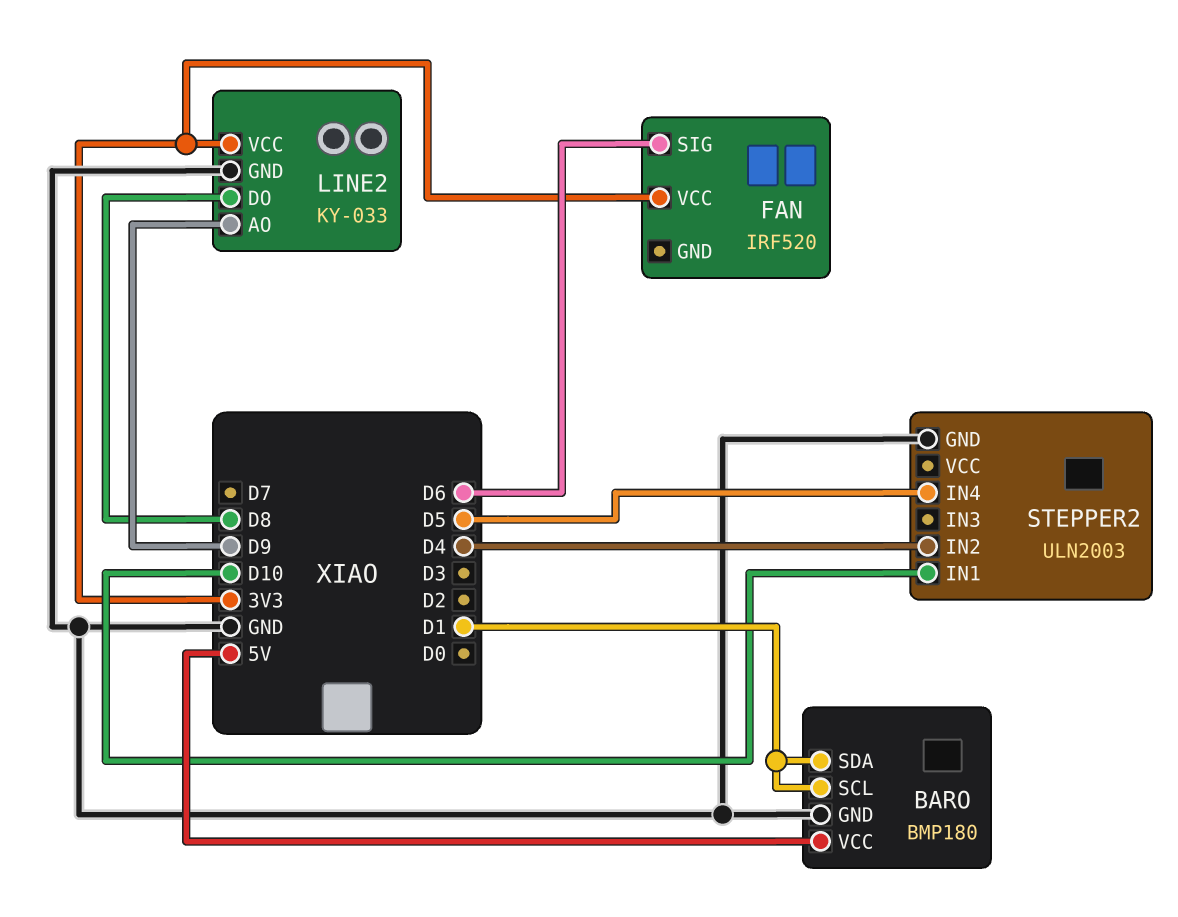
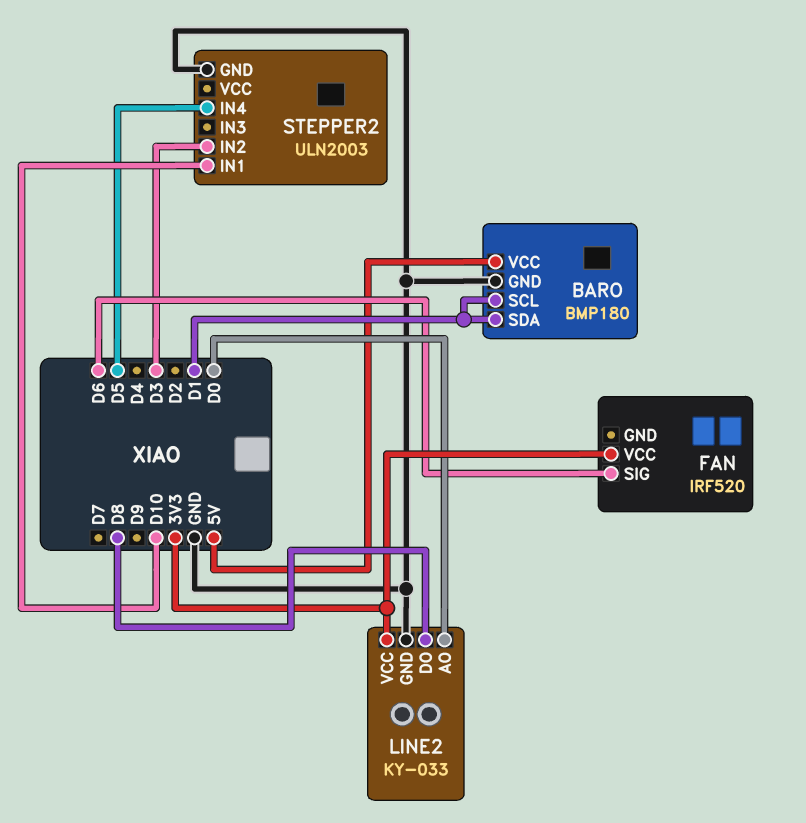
LINE2 pin AO: D9 -> D0
STEPPER2 pin IN2: D4 -> D3

